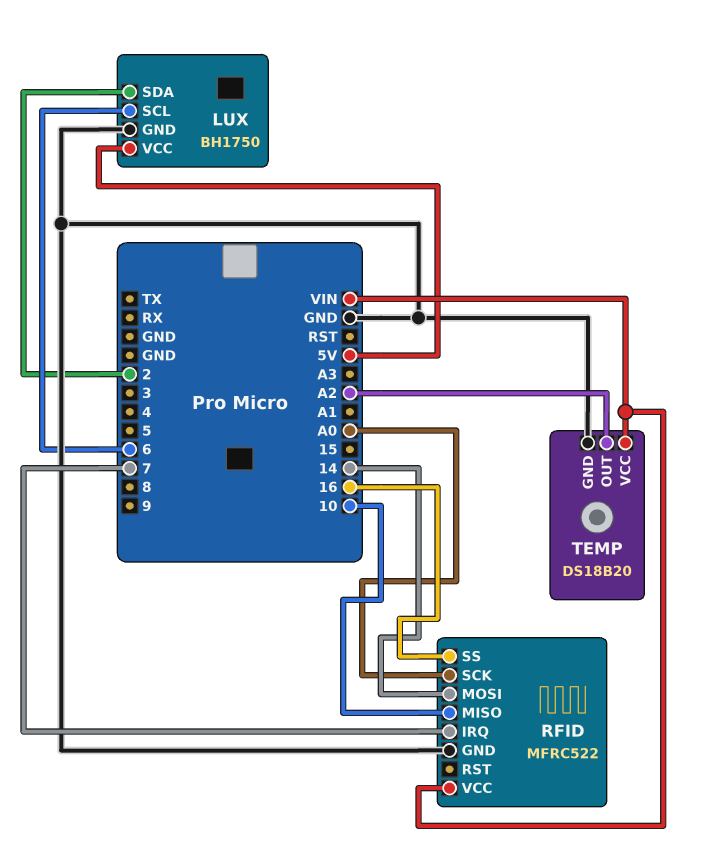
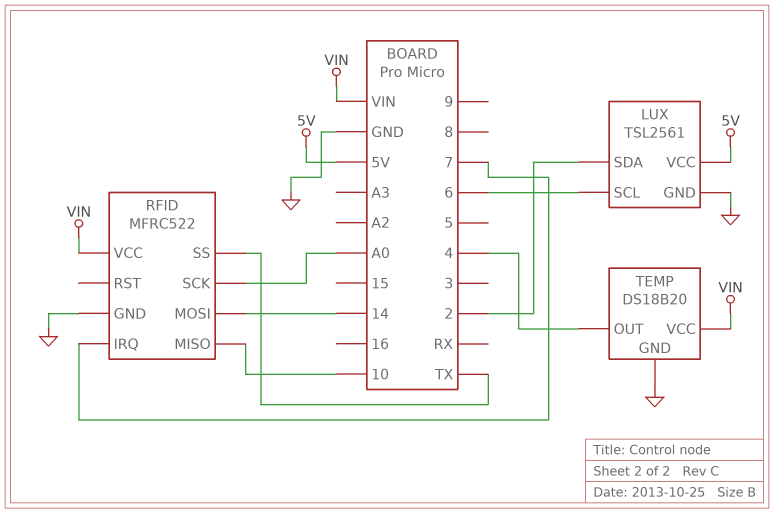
LUX: BH1750 -> TSL2561
RFID pin SS: 16 -> TX
TEMP pin OUT: A2 -> 4

